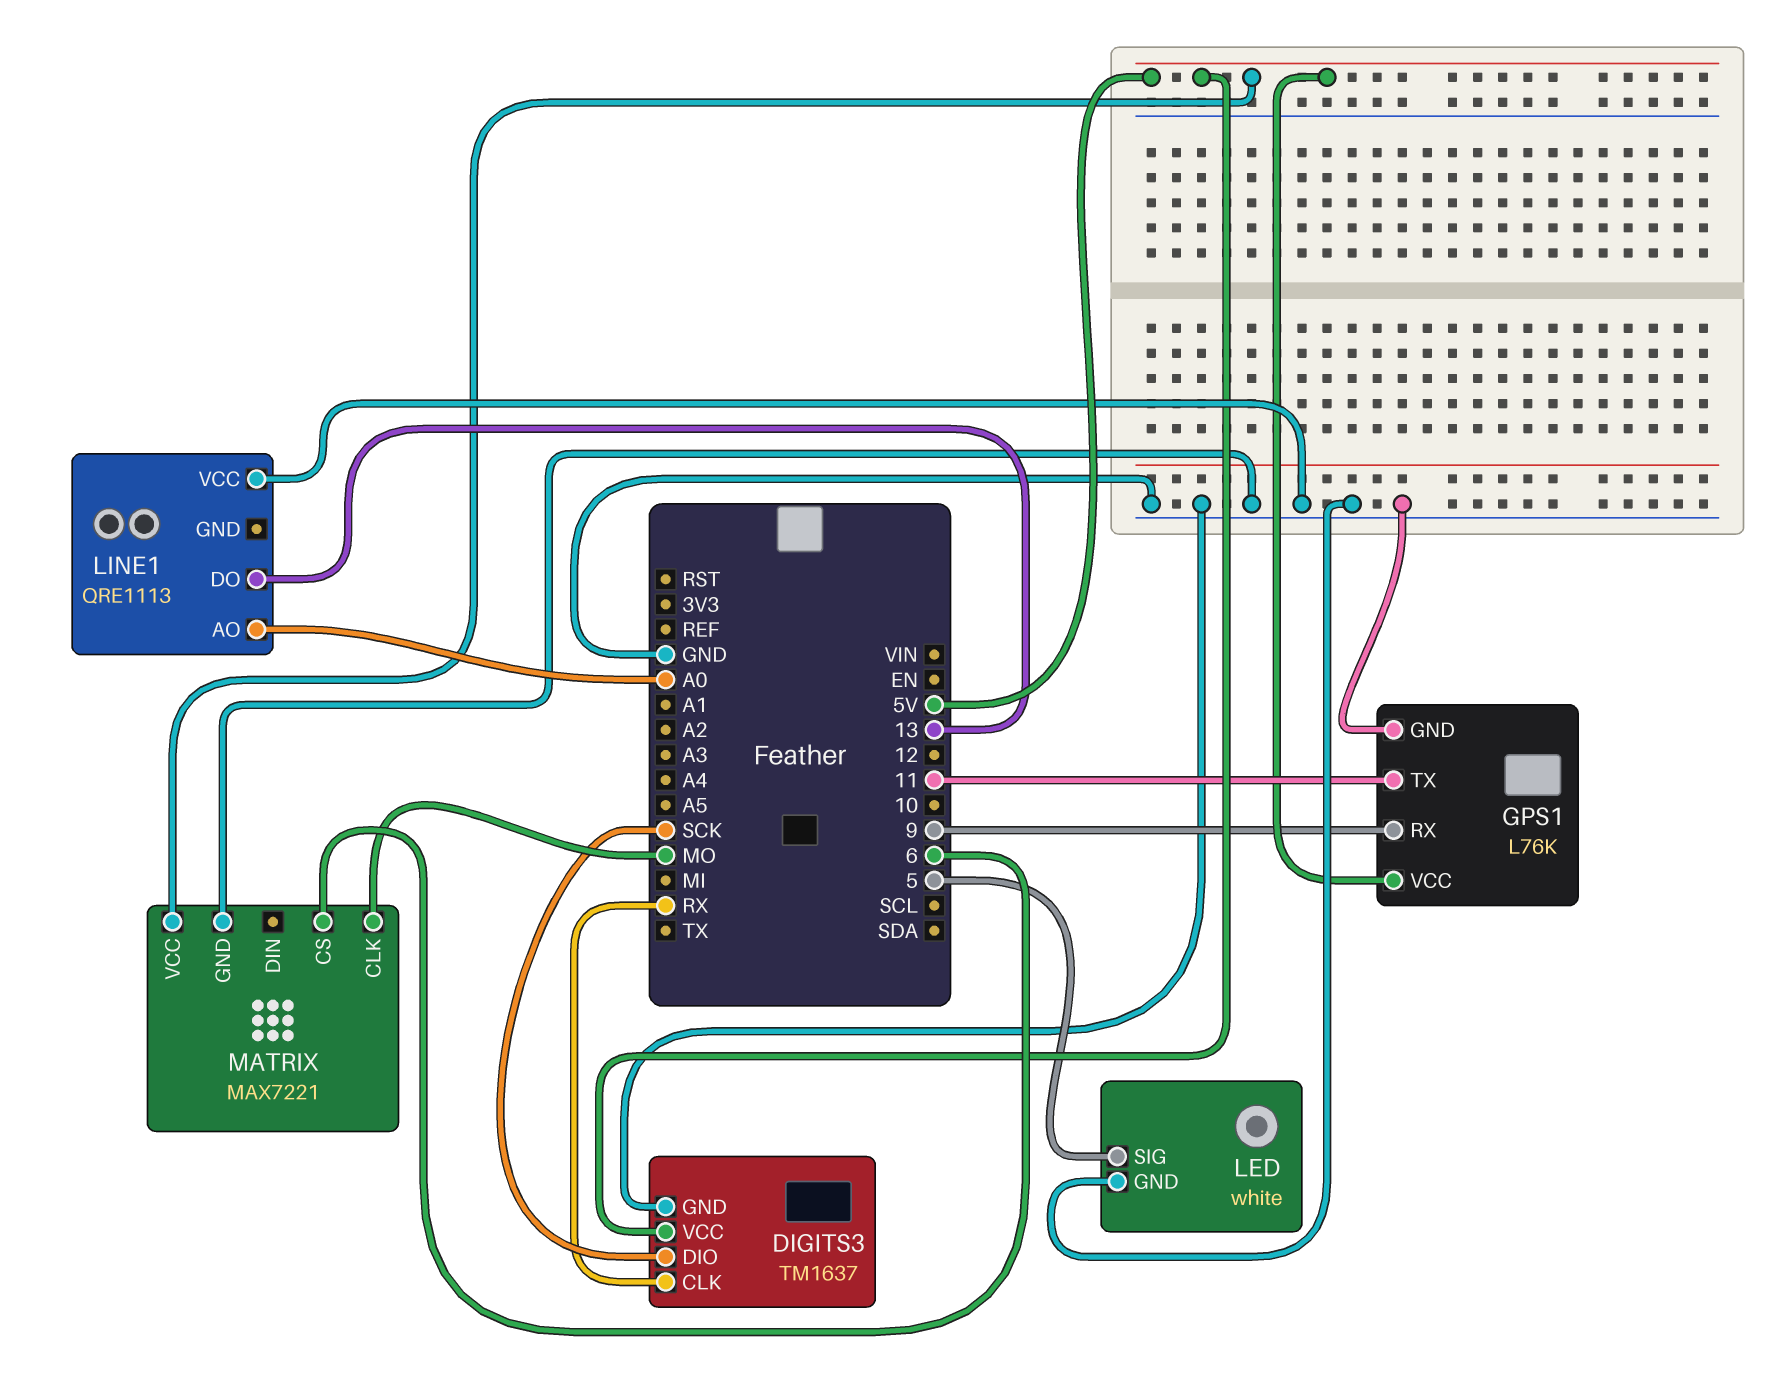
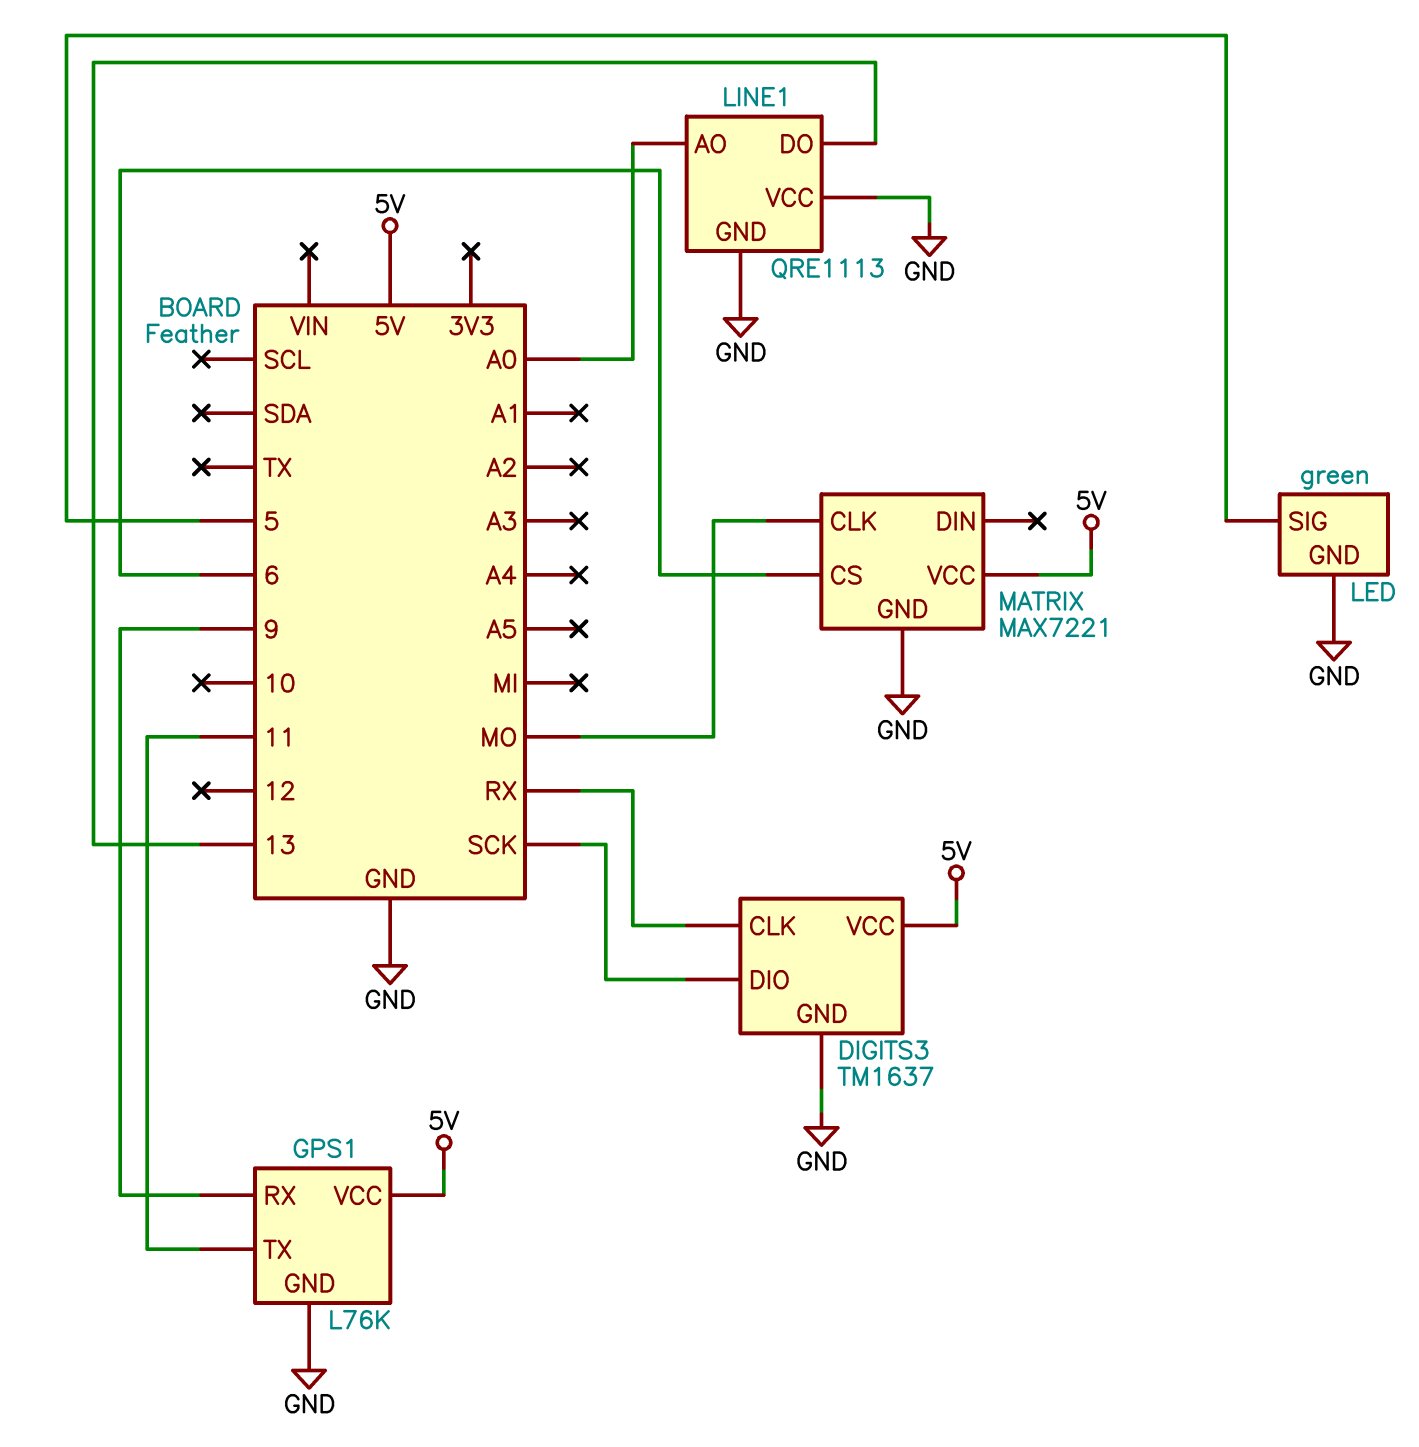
LED: white -> green
LINE1 pin GND: none -> GND

